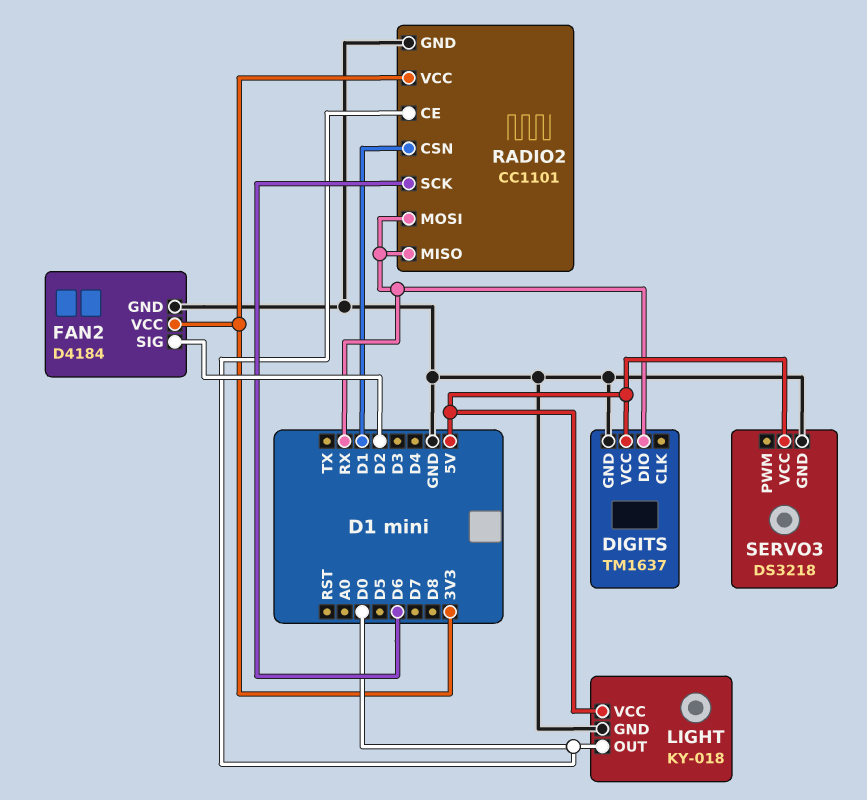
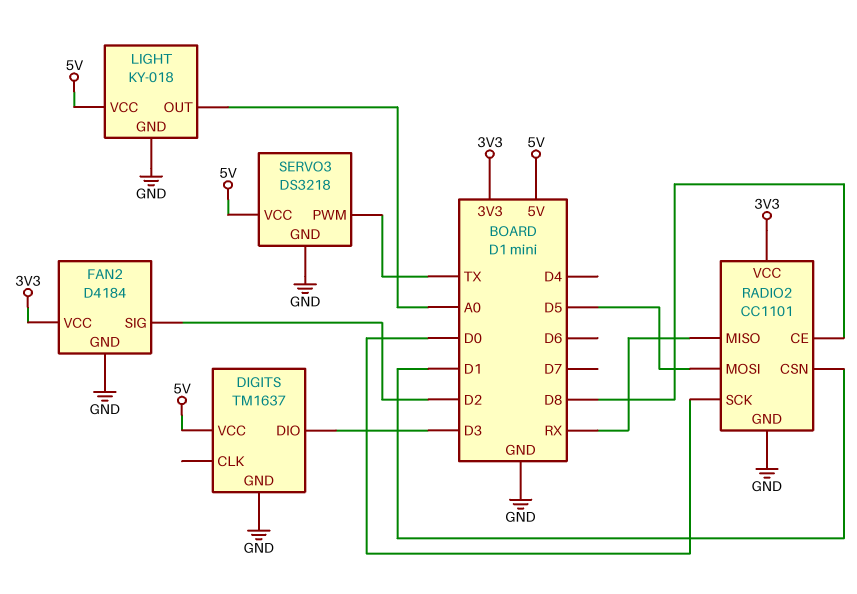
DIGITS pin DIO: RX -> D3
LIGHT pin OUT: D0 -> A0
RADIO2 pin CE: D0 -> D8
RADIO2 pin MOSI: RX -> D5
RADIO2 pin SCK: D6 -> D0
SERVO3 pin PWM: none -> TX

